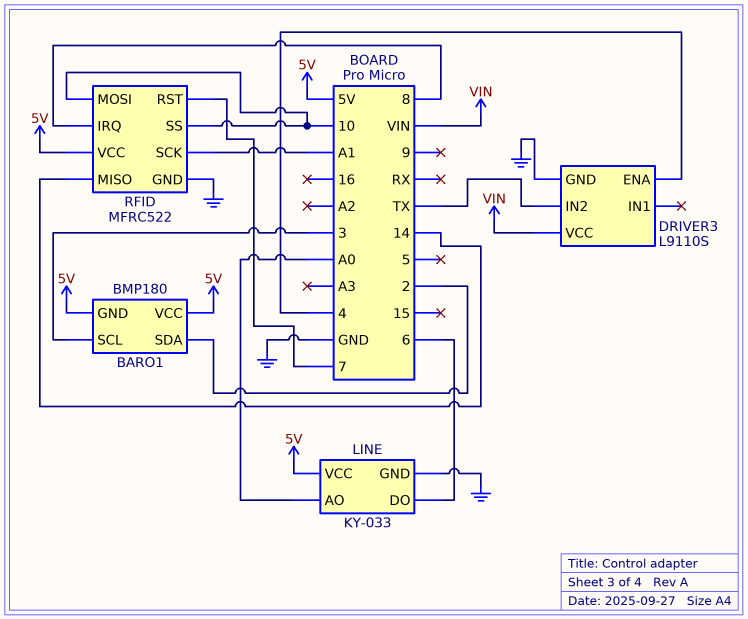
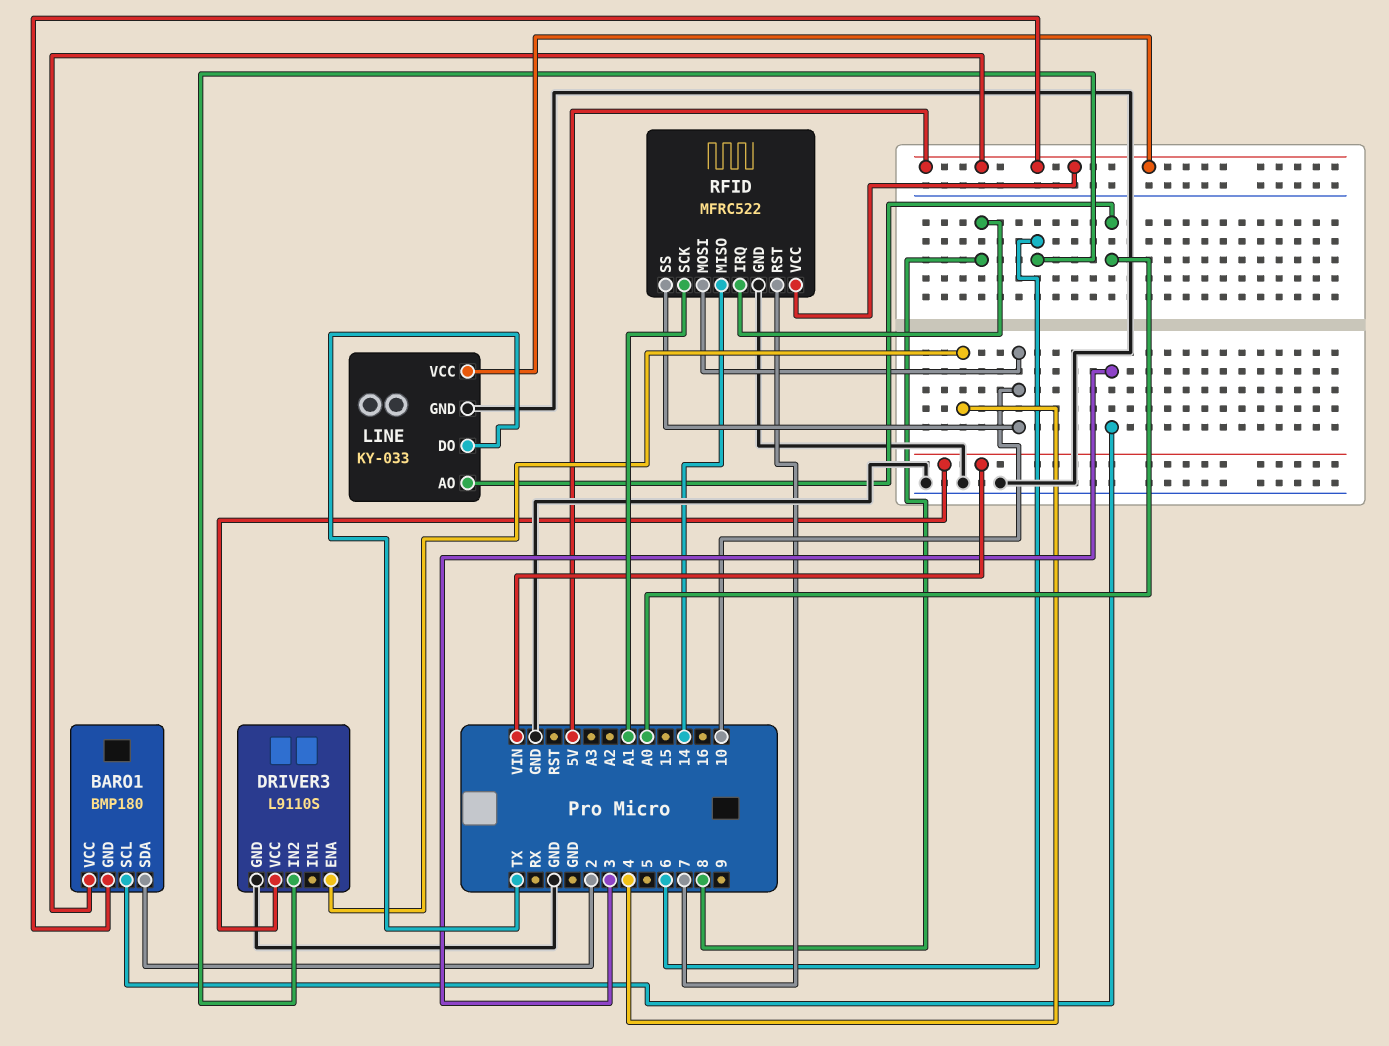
DRIVER3 pin IN2: TX -> 6
LINE pin DO: 6 -> TX

